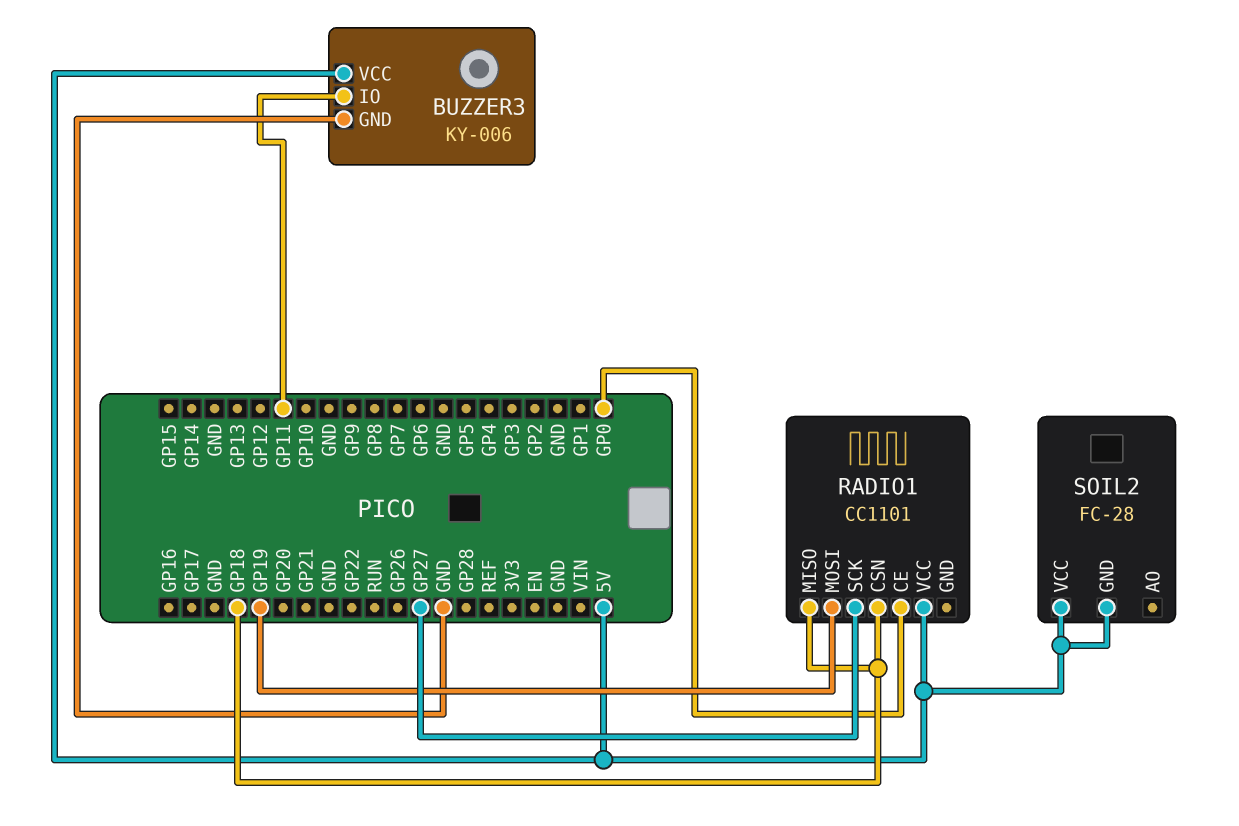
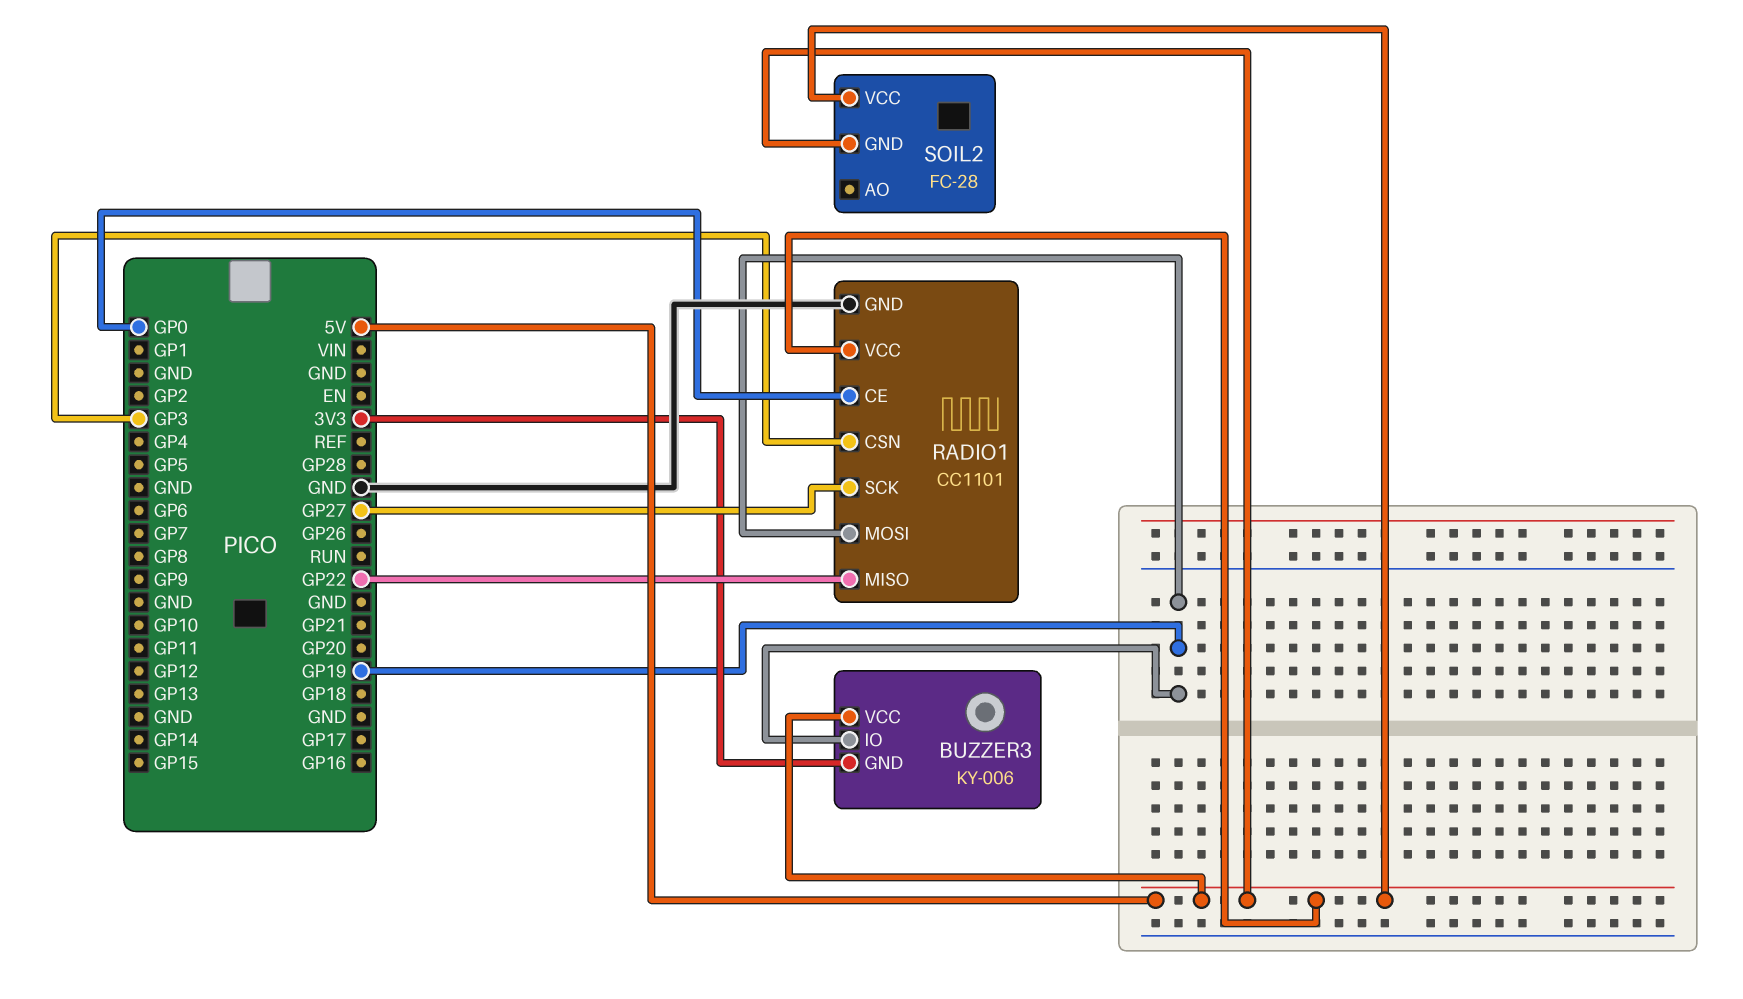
BUZZER3 pin GND: GND -> 3V3
BUZZER3 pin IO: GP11 -> GP19
RADIO1 pin CSN: GP18 -> GP3
RADIO1 pin GND: none -> GND
RADIO1 pin MISO: GP18 -> GP22

